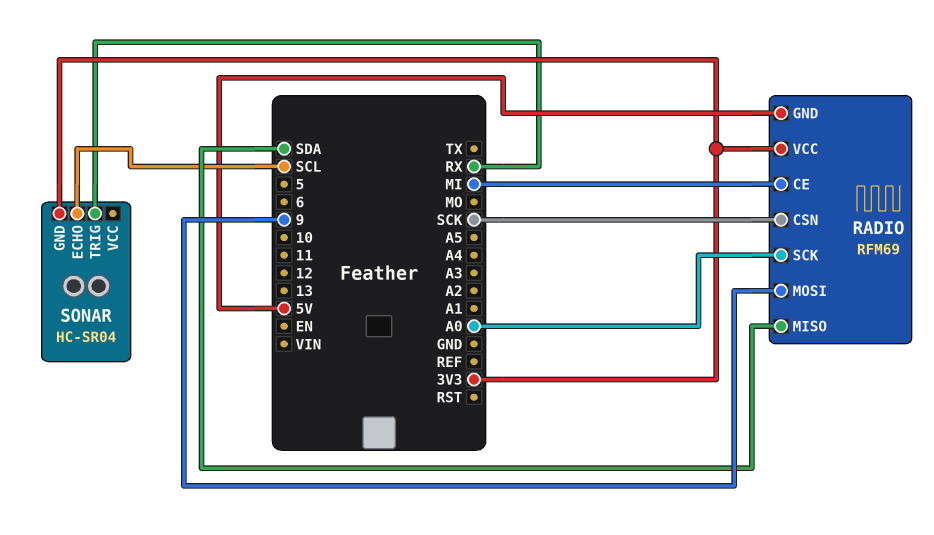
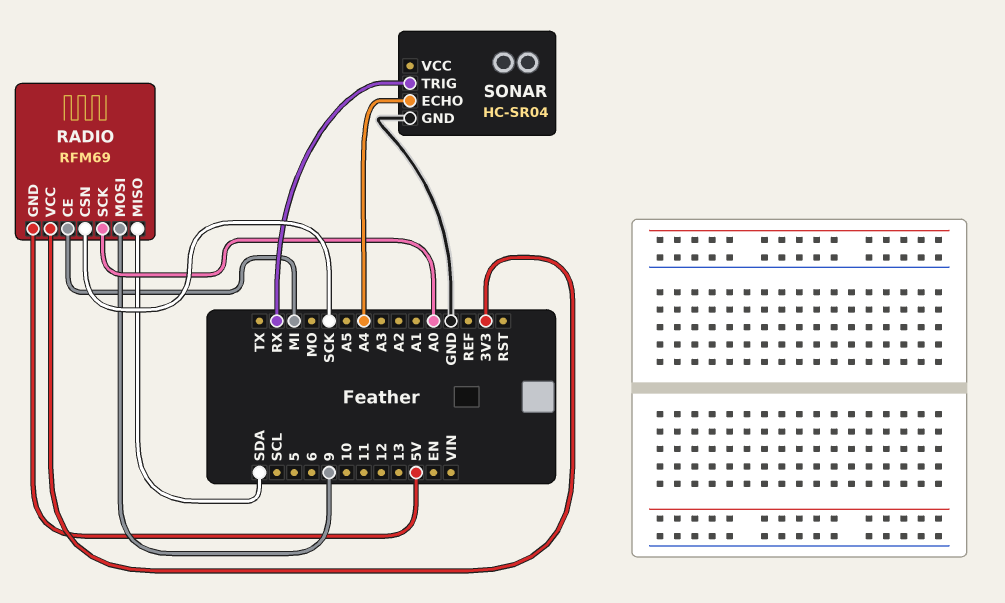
SONAR pin ECHO: SCL -> A4
SONAR pin GND: 3V3 -> GND

